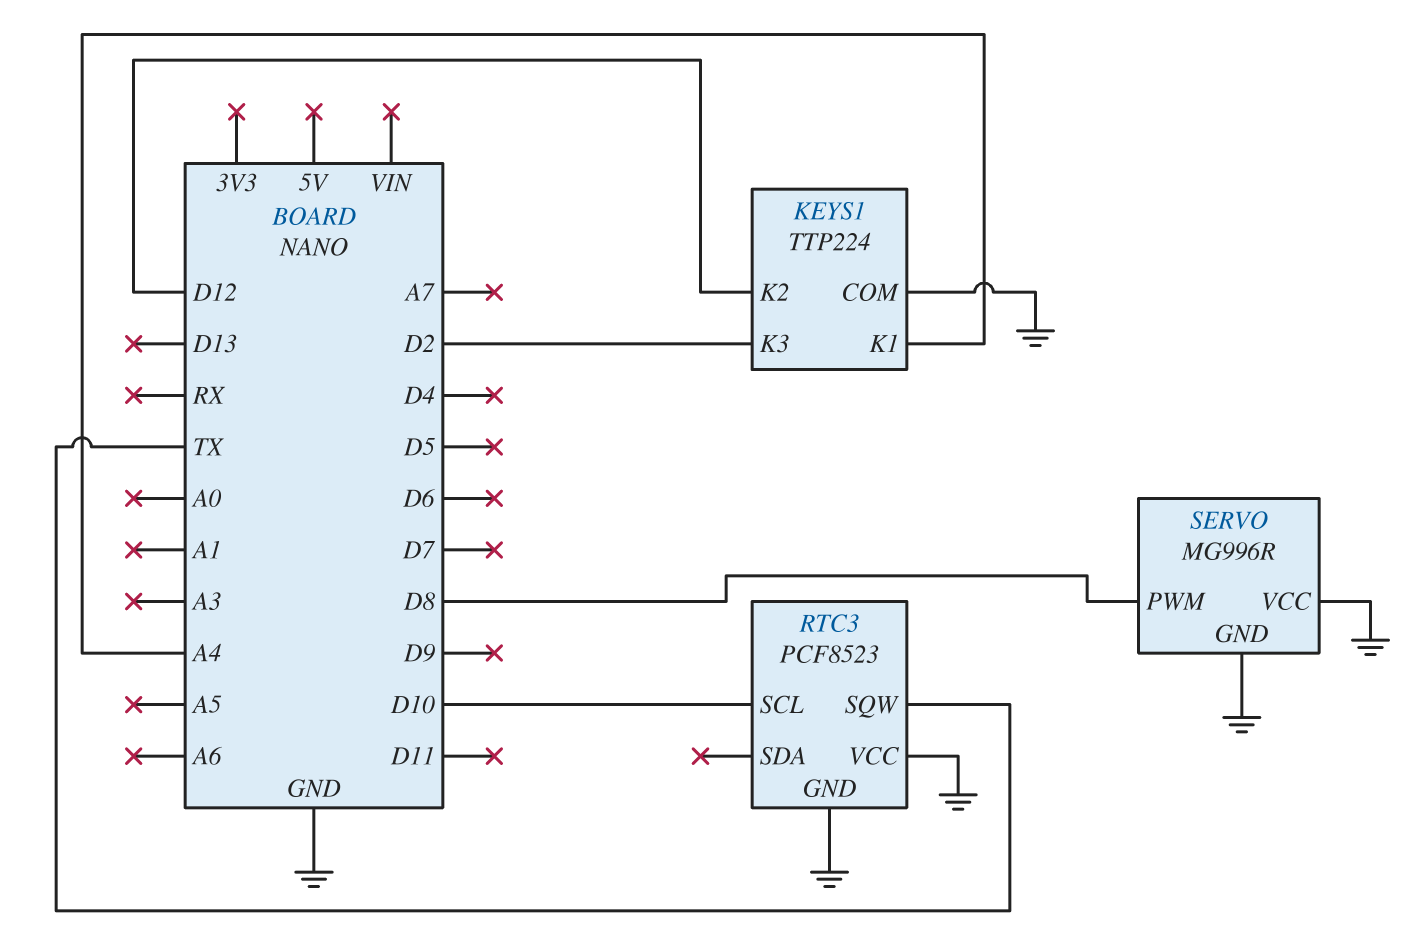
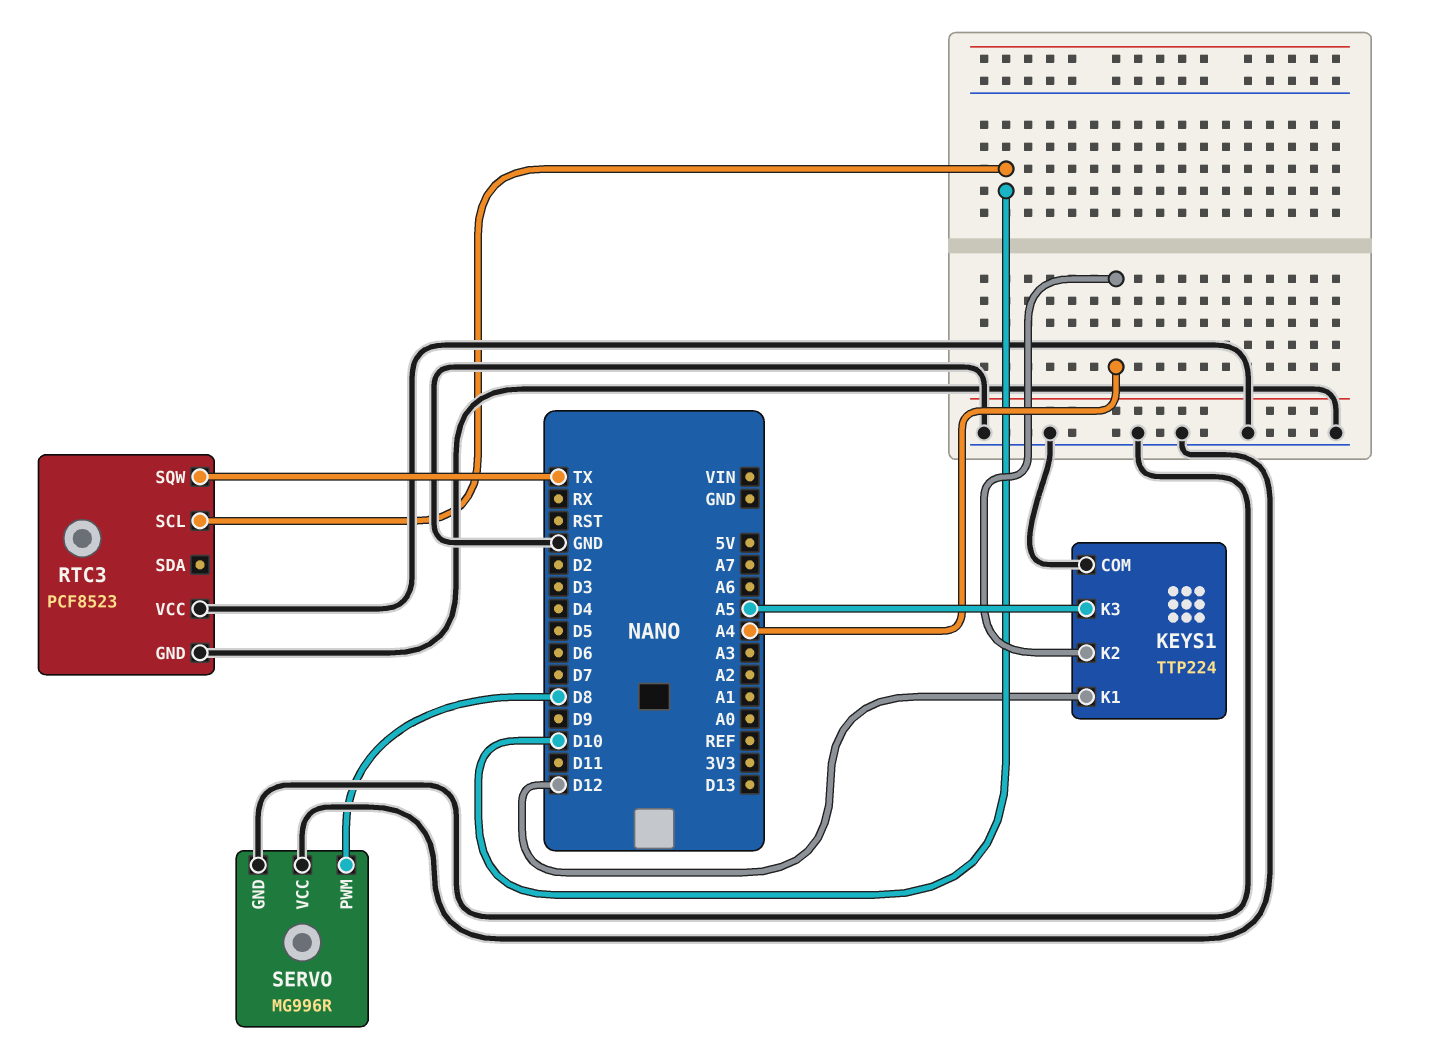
KEYS1 pin K1: A4 -> D12
KEYS1 pin K2: D12 -> A4
KEYS1 pin K3: D2 -> A5

